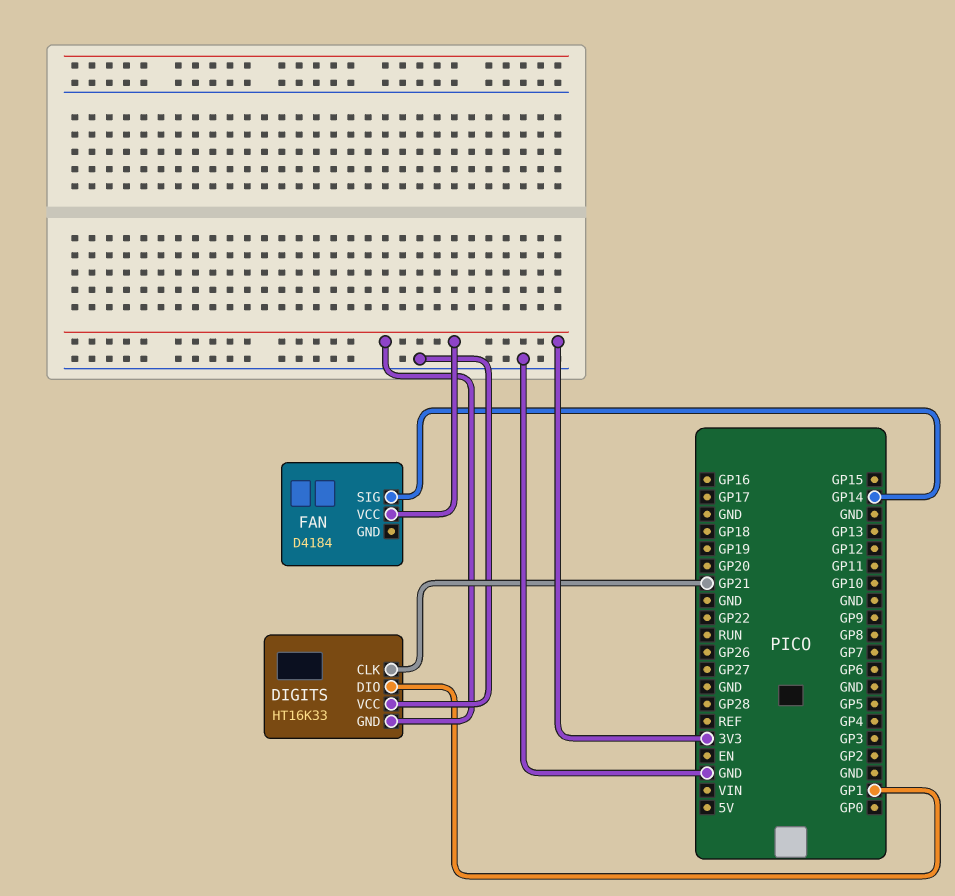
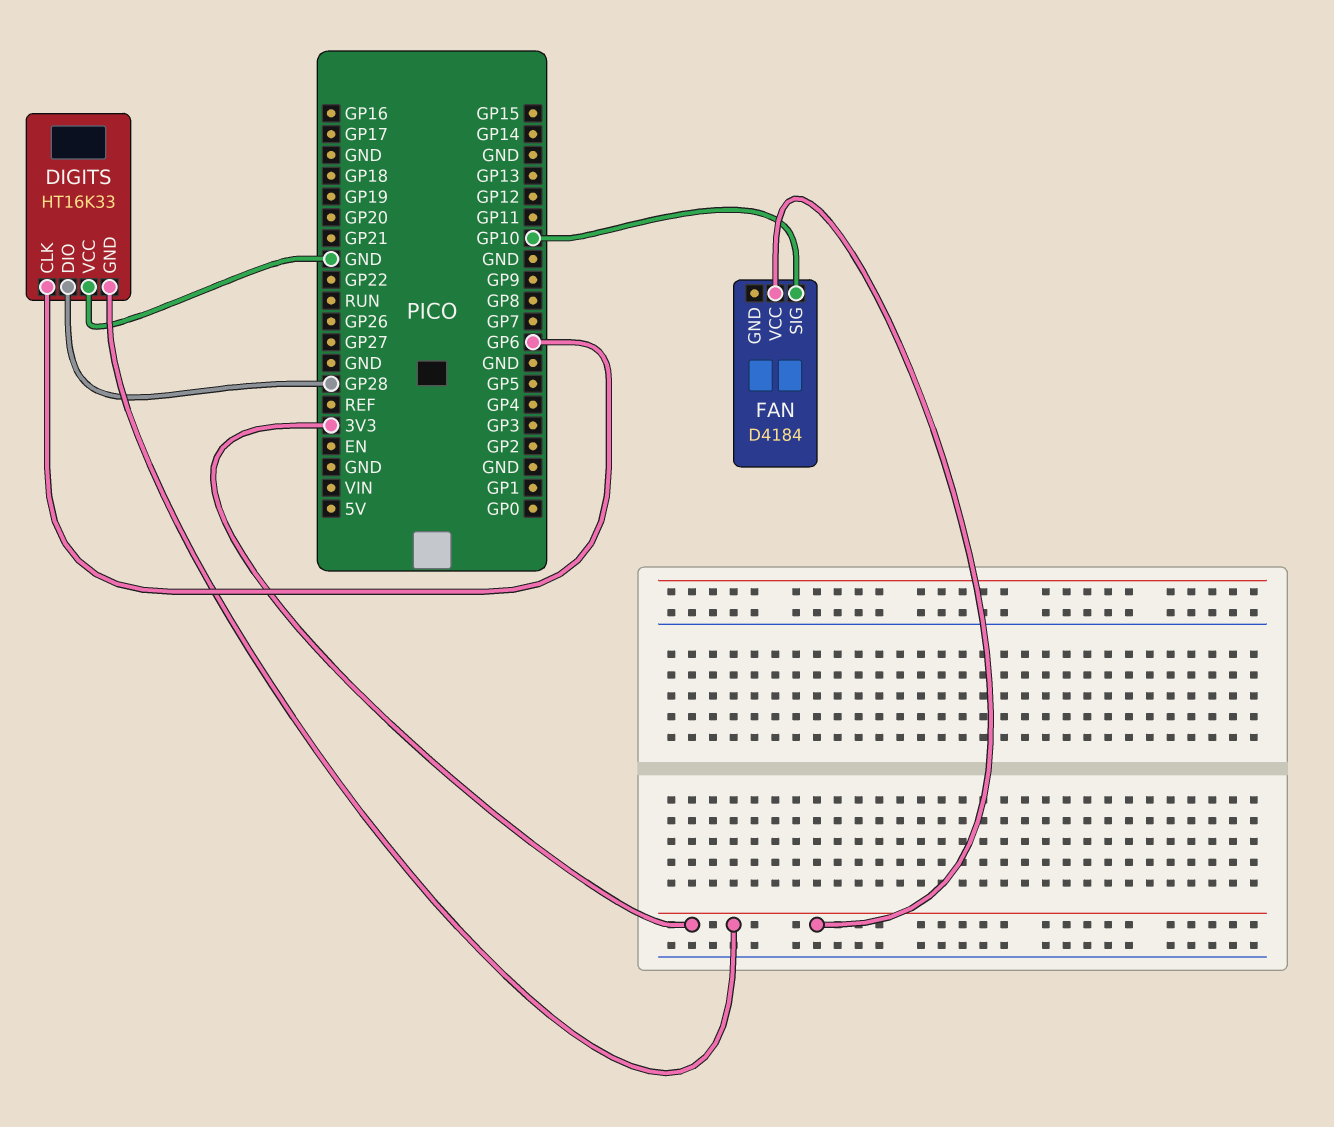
DIGITS pin CLK: GP21 -> GP6
DIGITS pin DIO: GP1 -> GP28
FAN pin SIG: GP14 -> GP10

